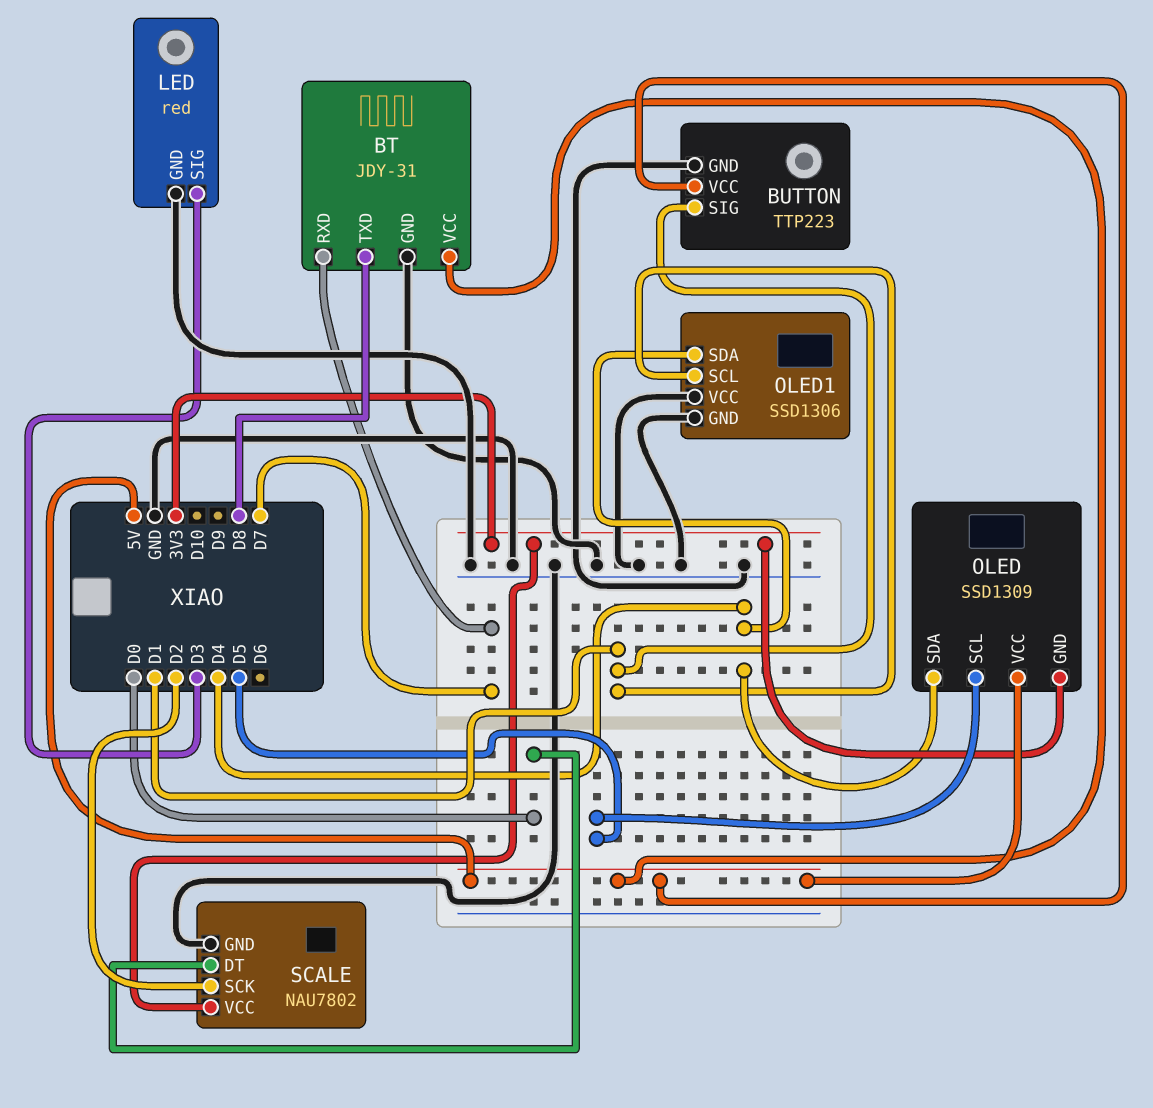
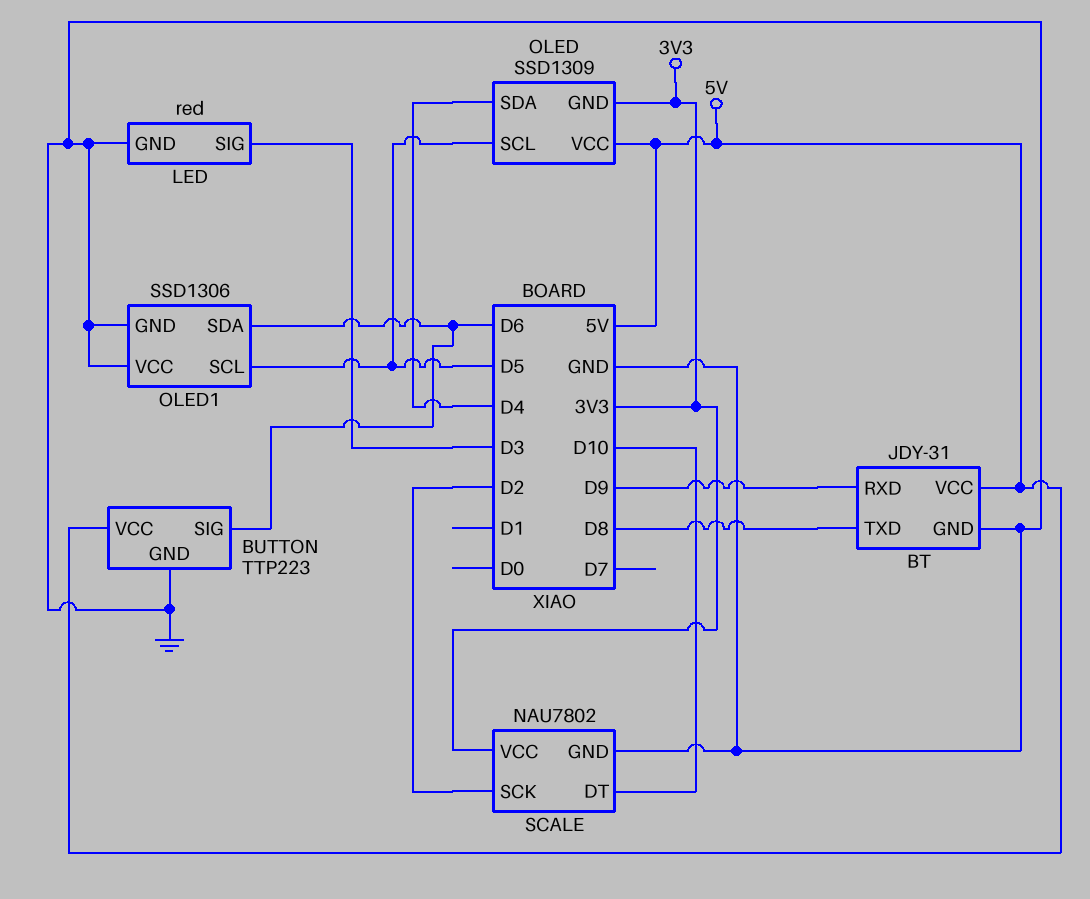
BT pin RXD: D7 -> D9
BUTTON pin SIG: D1 -> D6
OLED1 pin SCL: D1 -> D5
OLED1 pin SDA: D4 -> D6
SCALE pin DT: D0 -> D10

